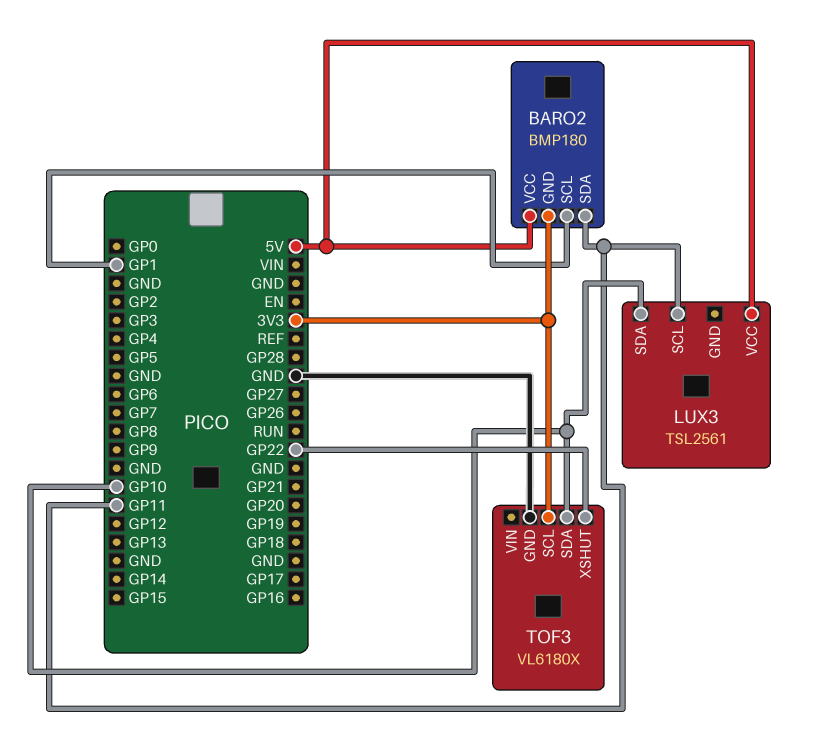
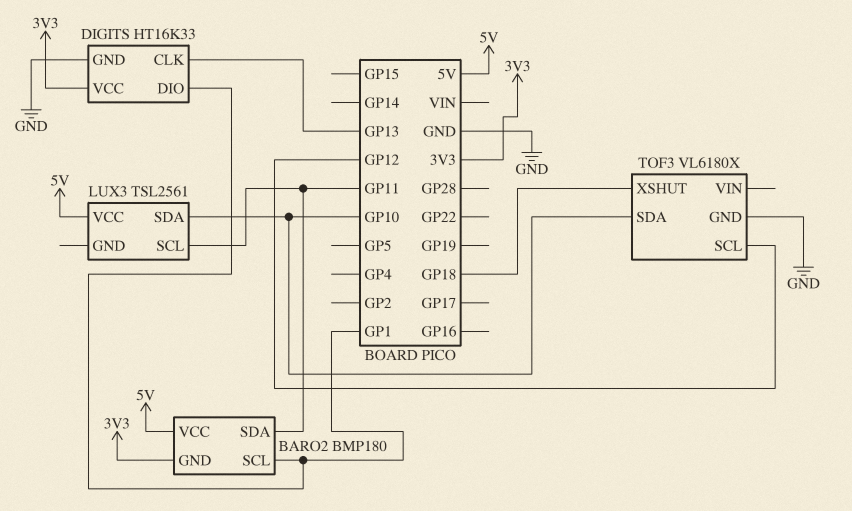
DIGITS: none -> HT16K33
DIGITS pin CLK: none -> GP13
DIGITS pin DIO: none -> GP1
DIGITS pin GND: none -> GND
DIGITS pin VCC: none -> 3V3
TOF3 pin SCL: 3V3 -> GP12
TOF3 pin XSHUT: GP22 -> GP18

